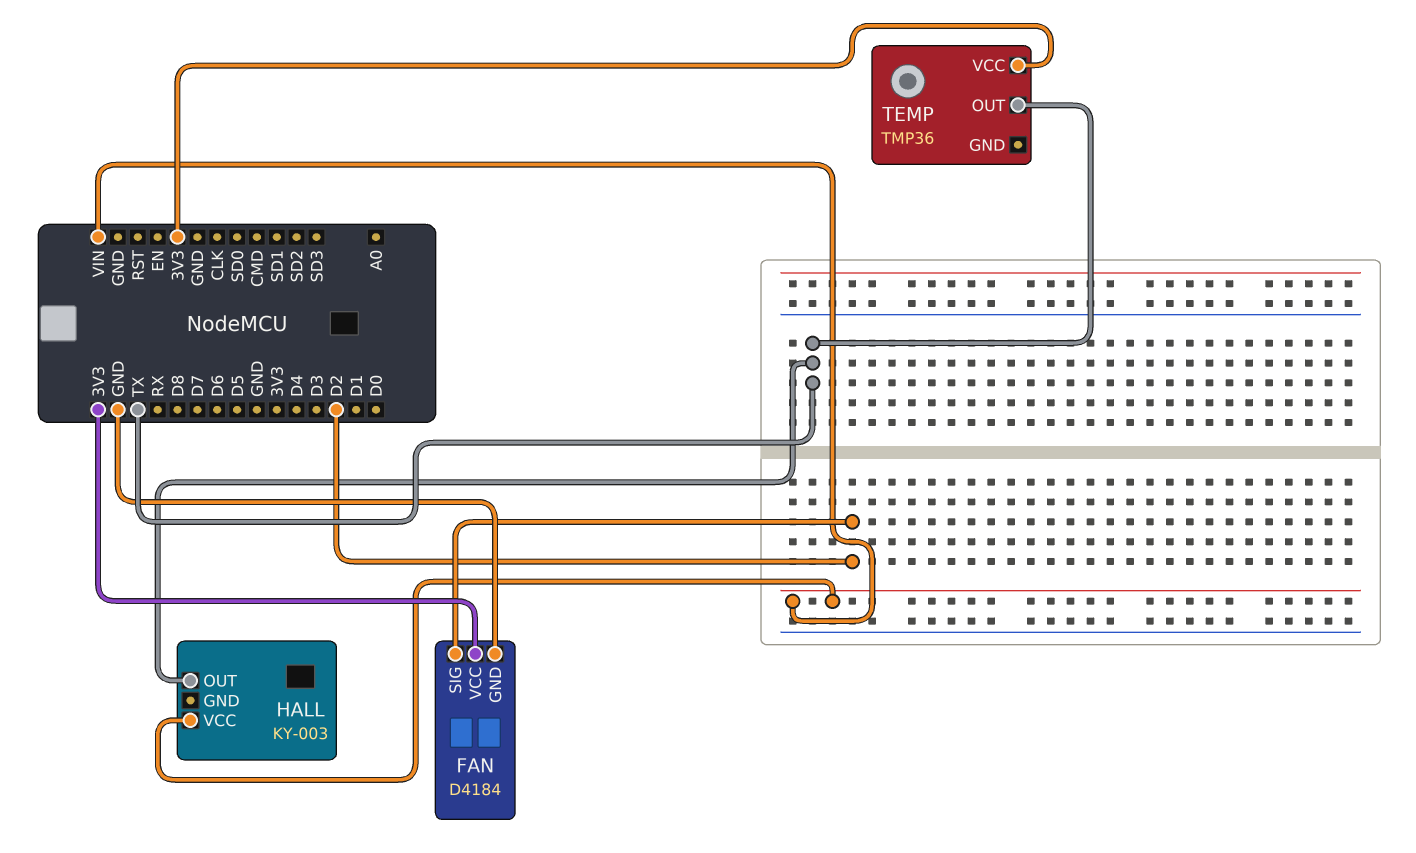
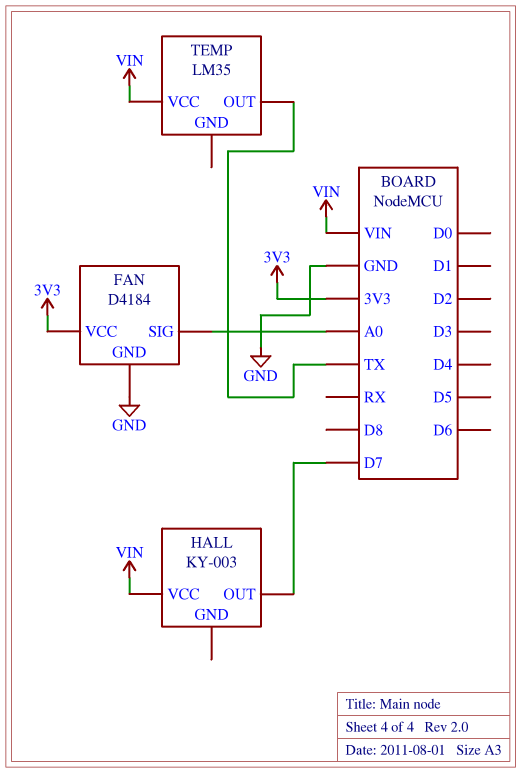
FAN pin SIG: D2 -> A0
HALL pin OUT: TX -> D7
TEMP: TMP36 -> LM35
TEMP pin VCC: 3V3 -> VIN

